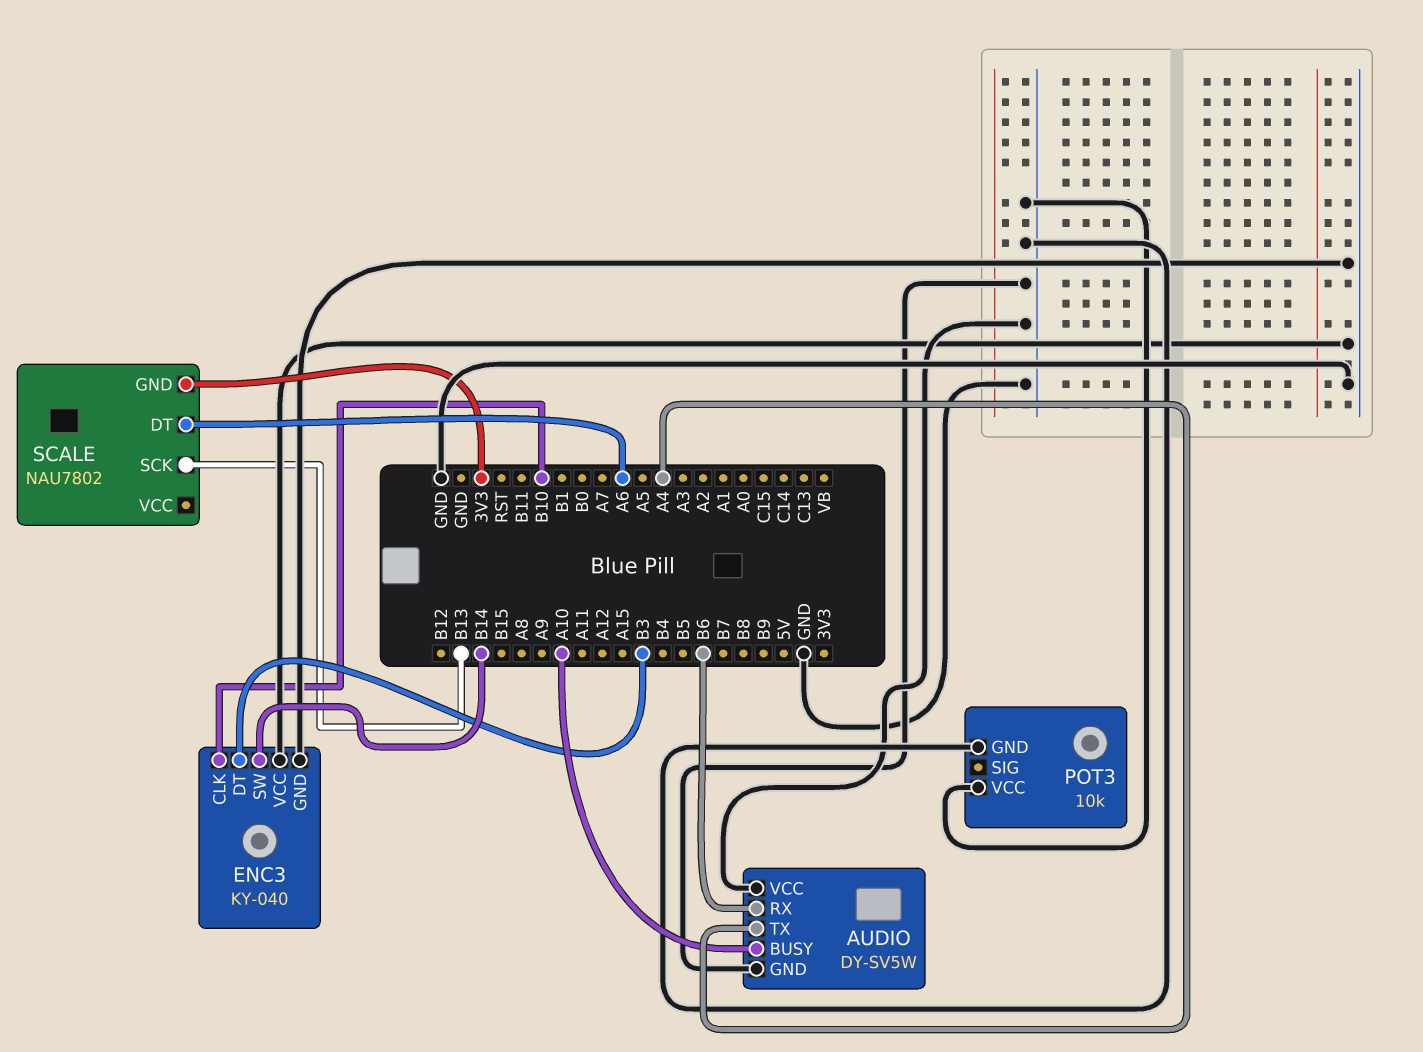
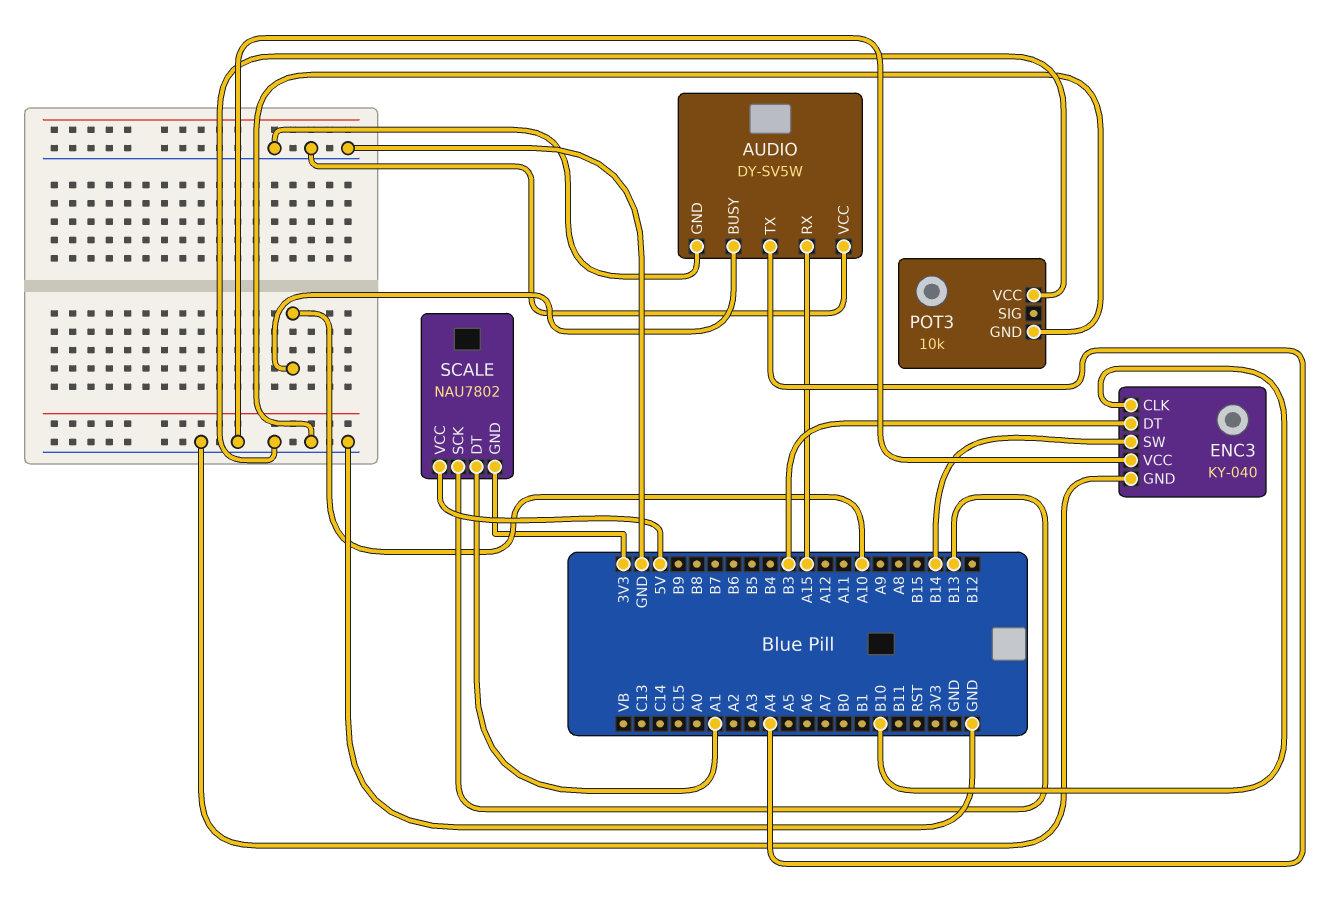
AUDIO pin RX: B6 -> A15
SCALE pin DT: A6 -> A1
SCALE pin VCC: none -> 5V

